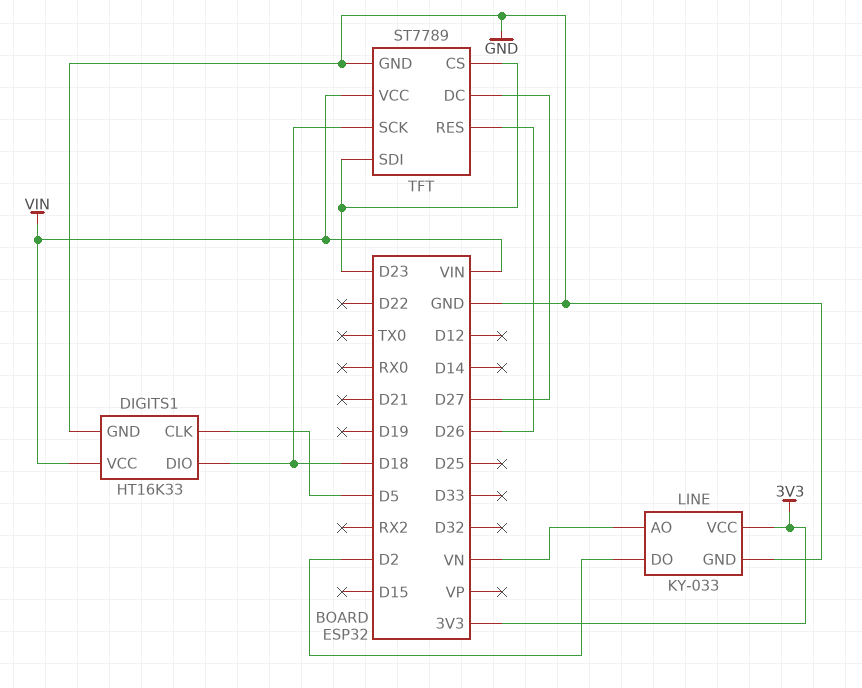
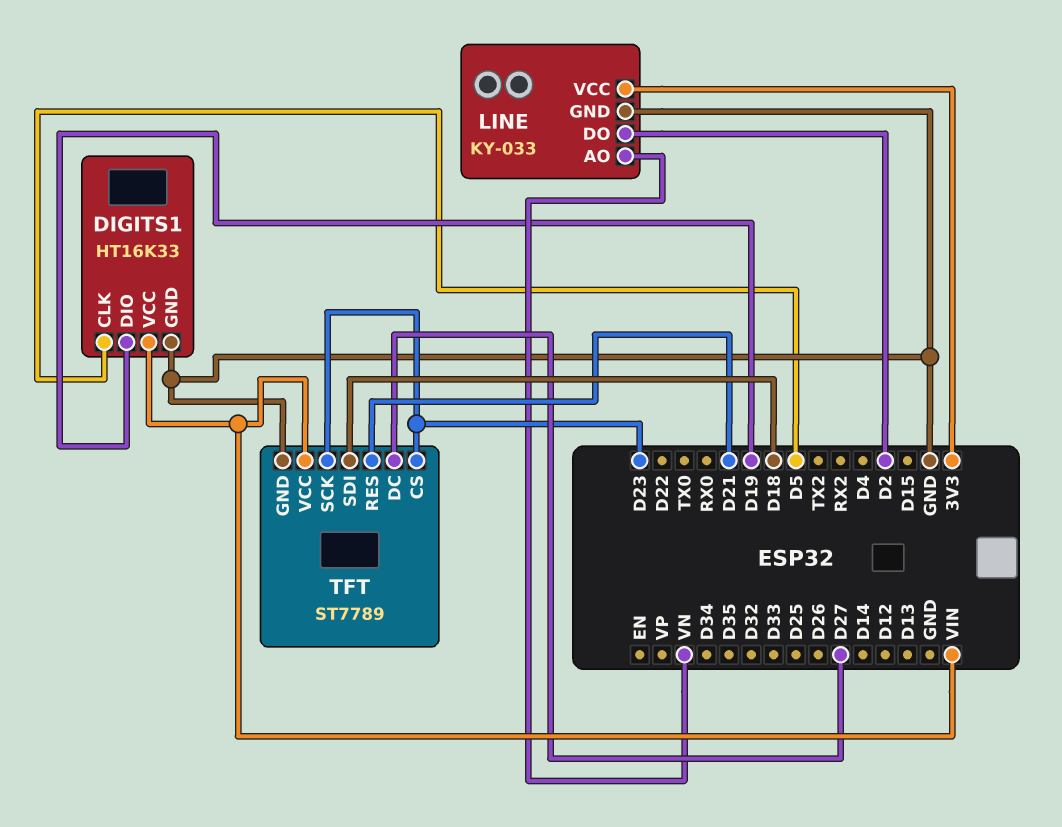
DIGITS1 pin DIO: D18 -> D19
TFT pin RES: D26 -> D21
TFT pin SCK: D18 -> D23
TFT pin SDI: D23 -> D18

